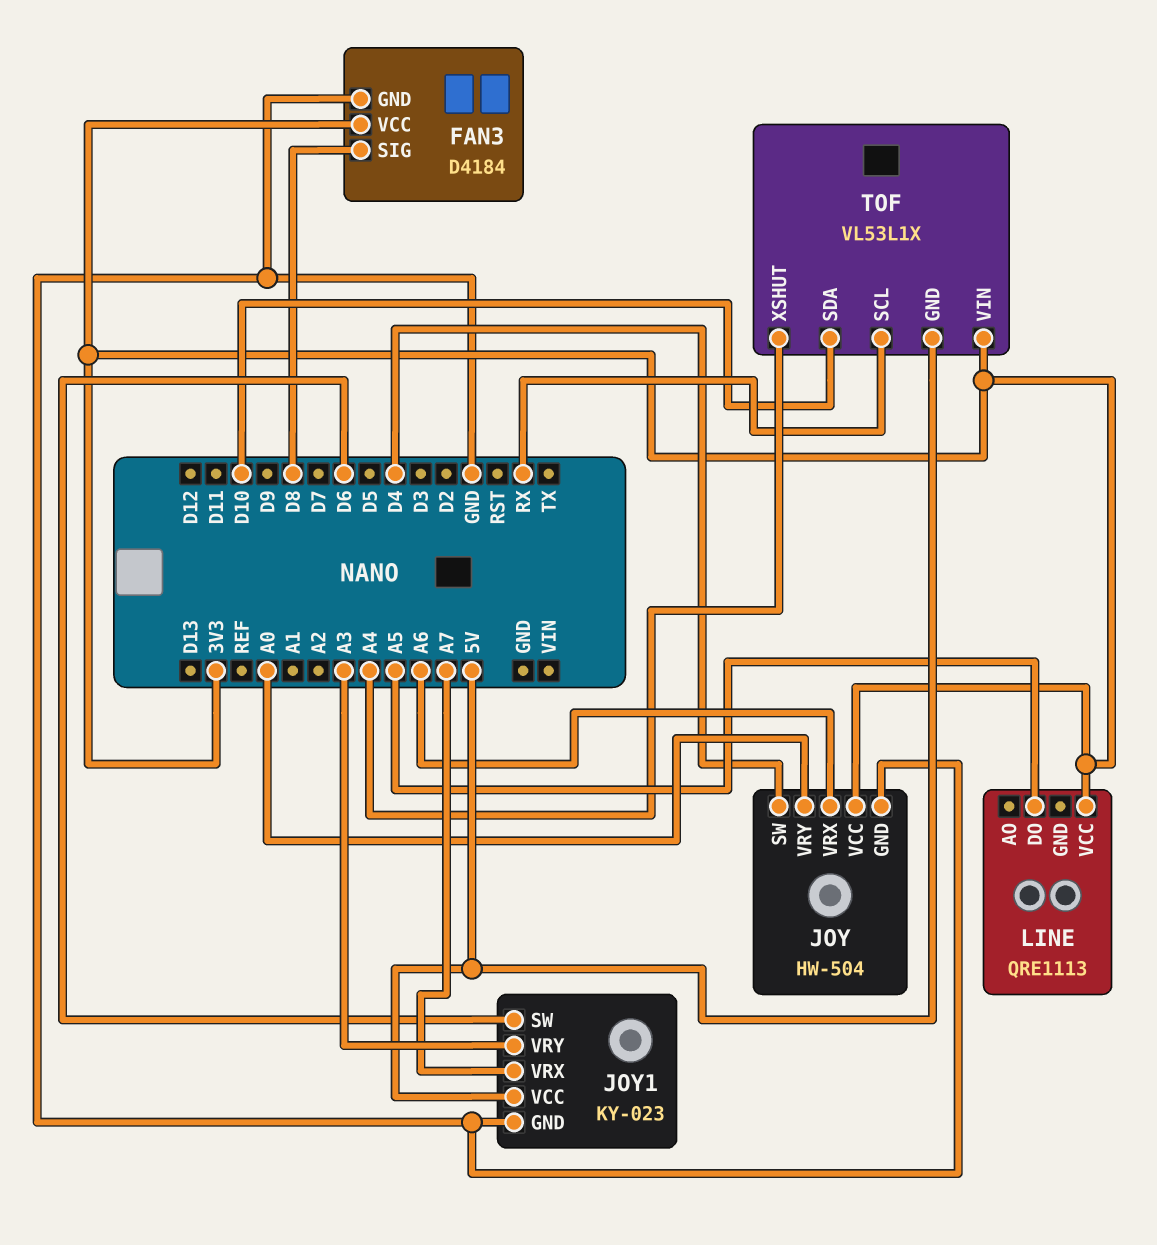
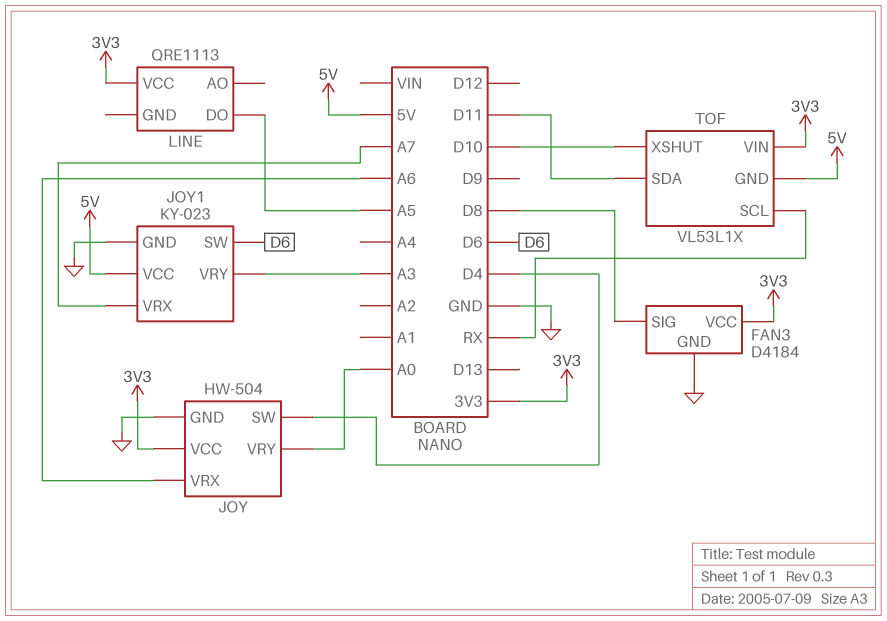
TOF pin SDA: D10 -> D11
TOF pin XSHUT: A4 -> D10

